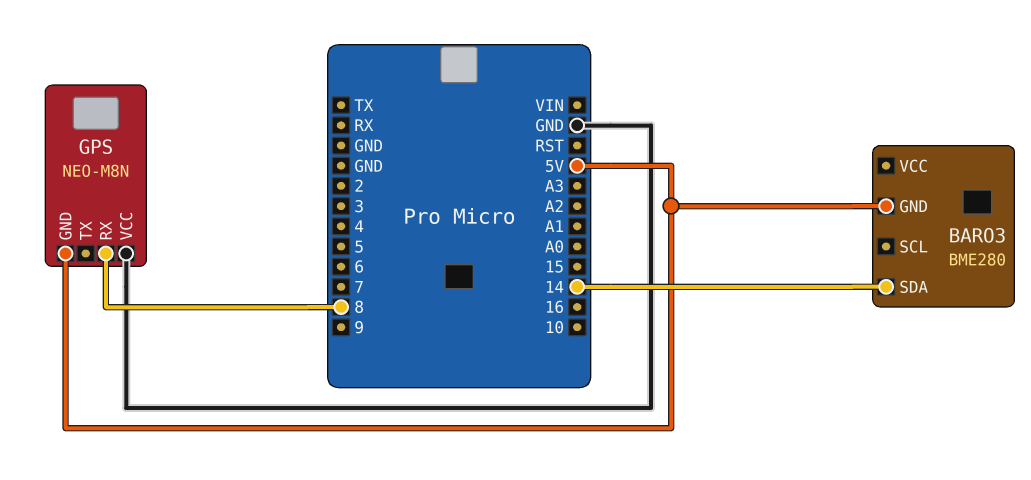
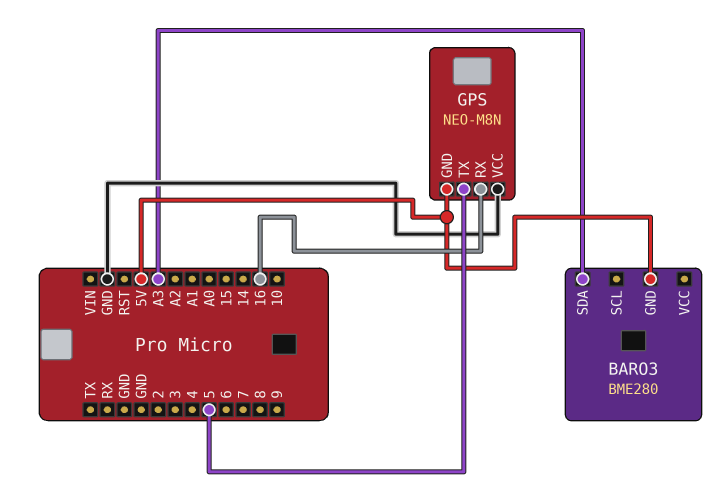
BARO3 pin SDA: 14 -> A3
GPS pin RX: 8 -> 16
GPS pin TX: none -> 5

